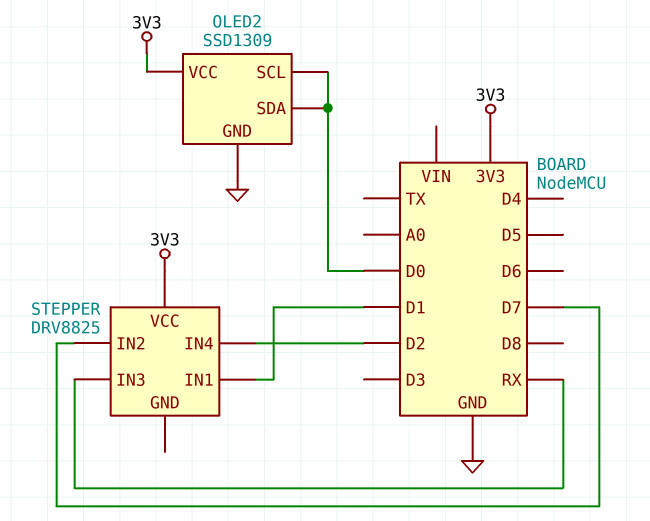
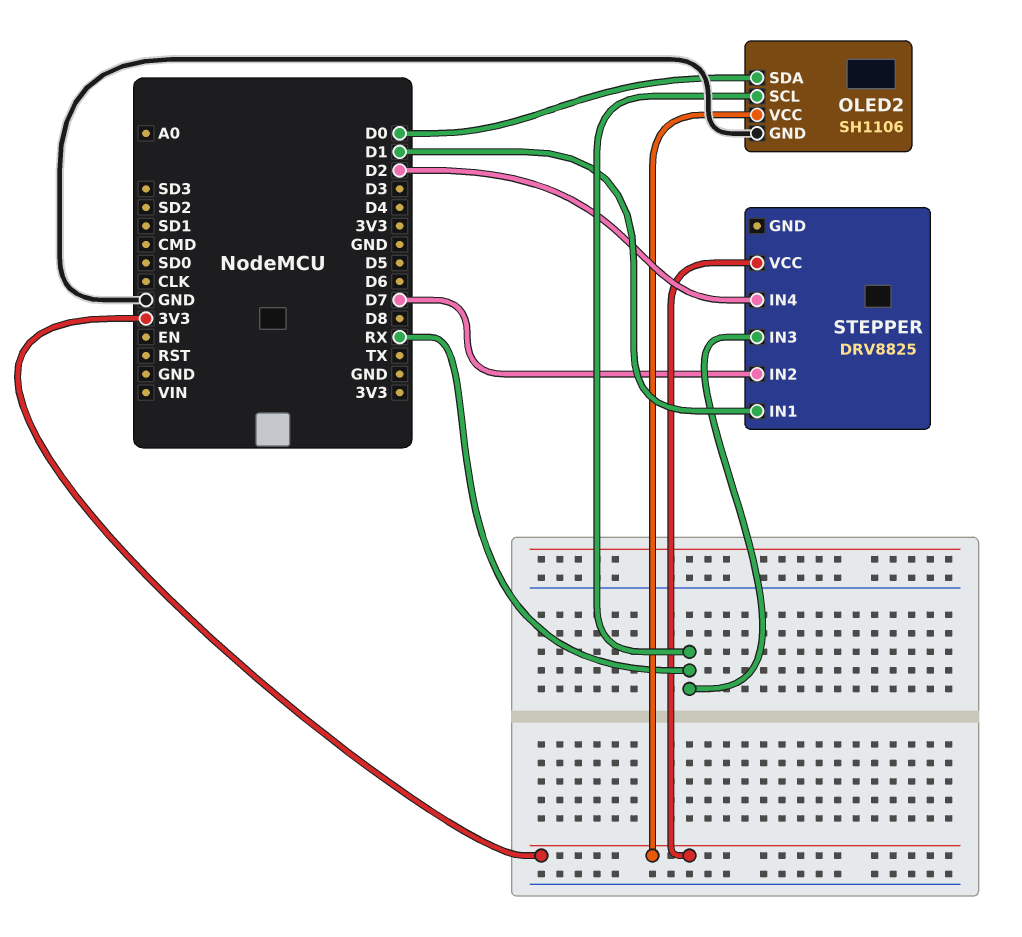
OLED2: SSD1309 -> SH1106
OLED2 pin SCL: D0 -> RX

